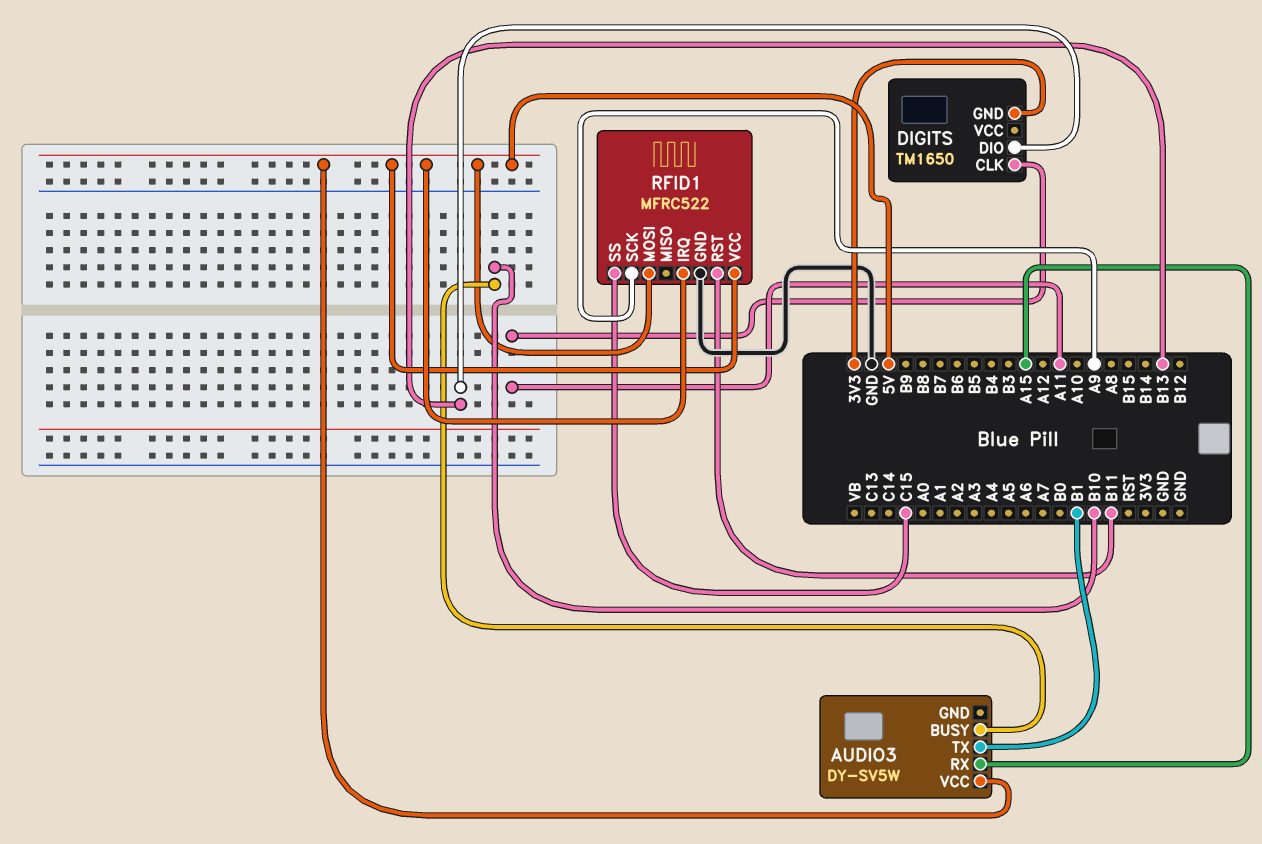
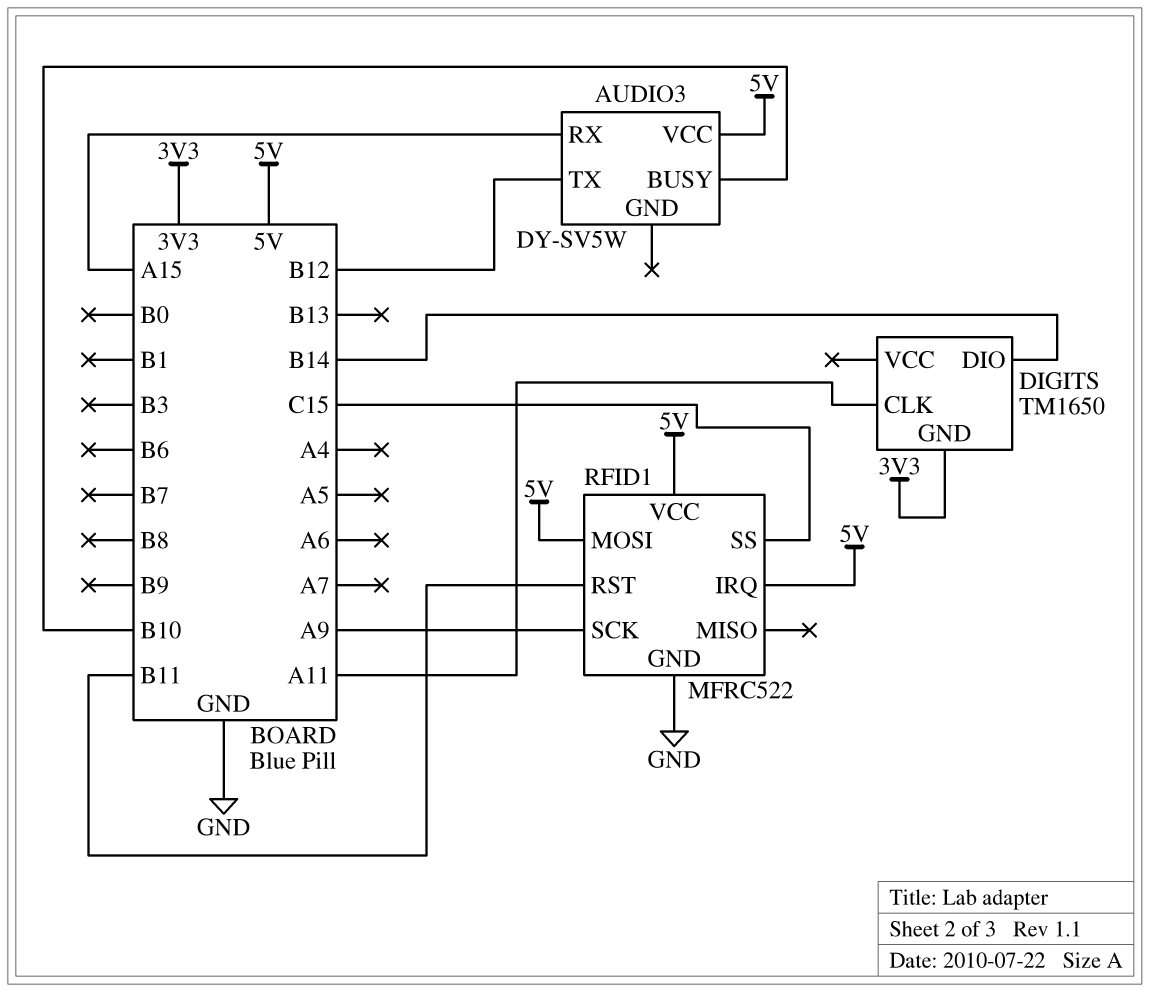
AUDIO3 pin TX: B1 -> B12
DIGITS pin DIO: B13 -> B14

